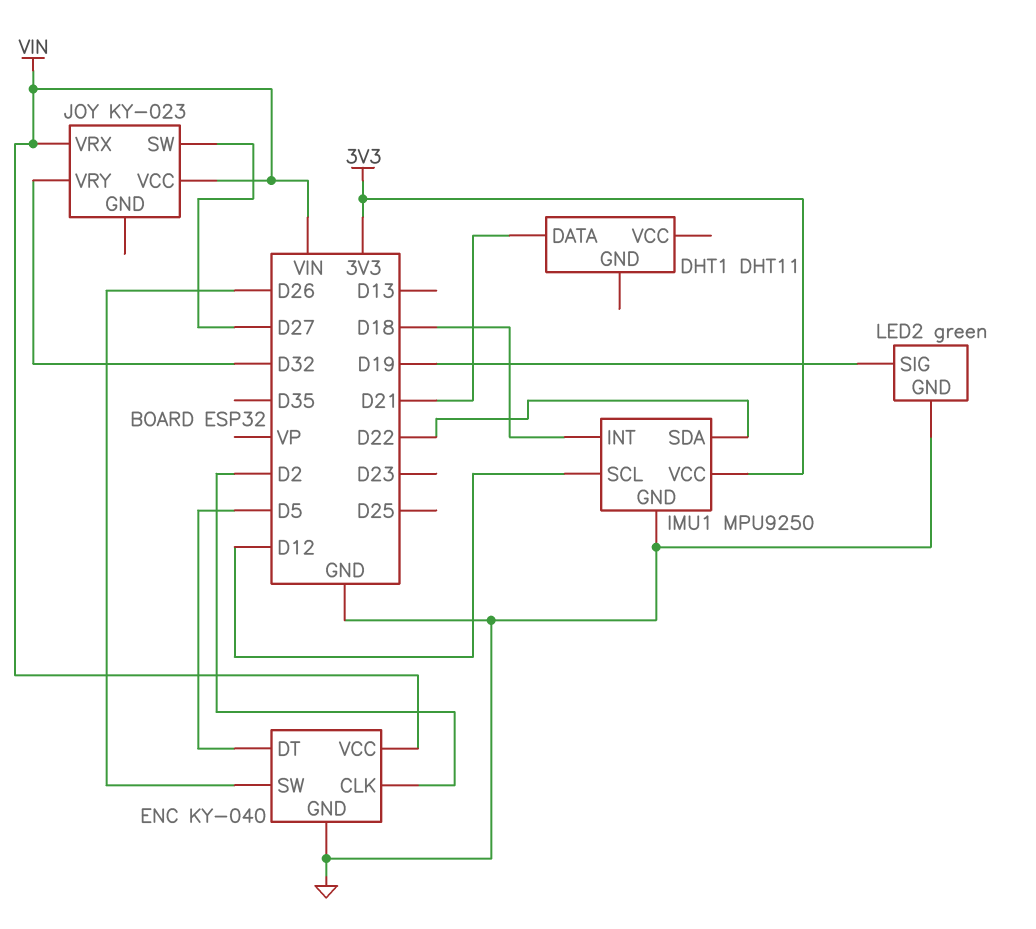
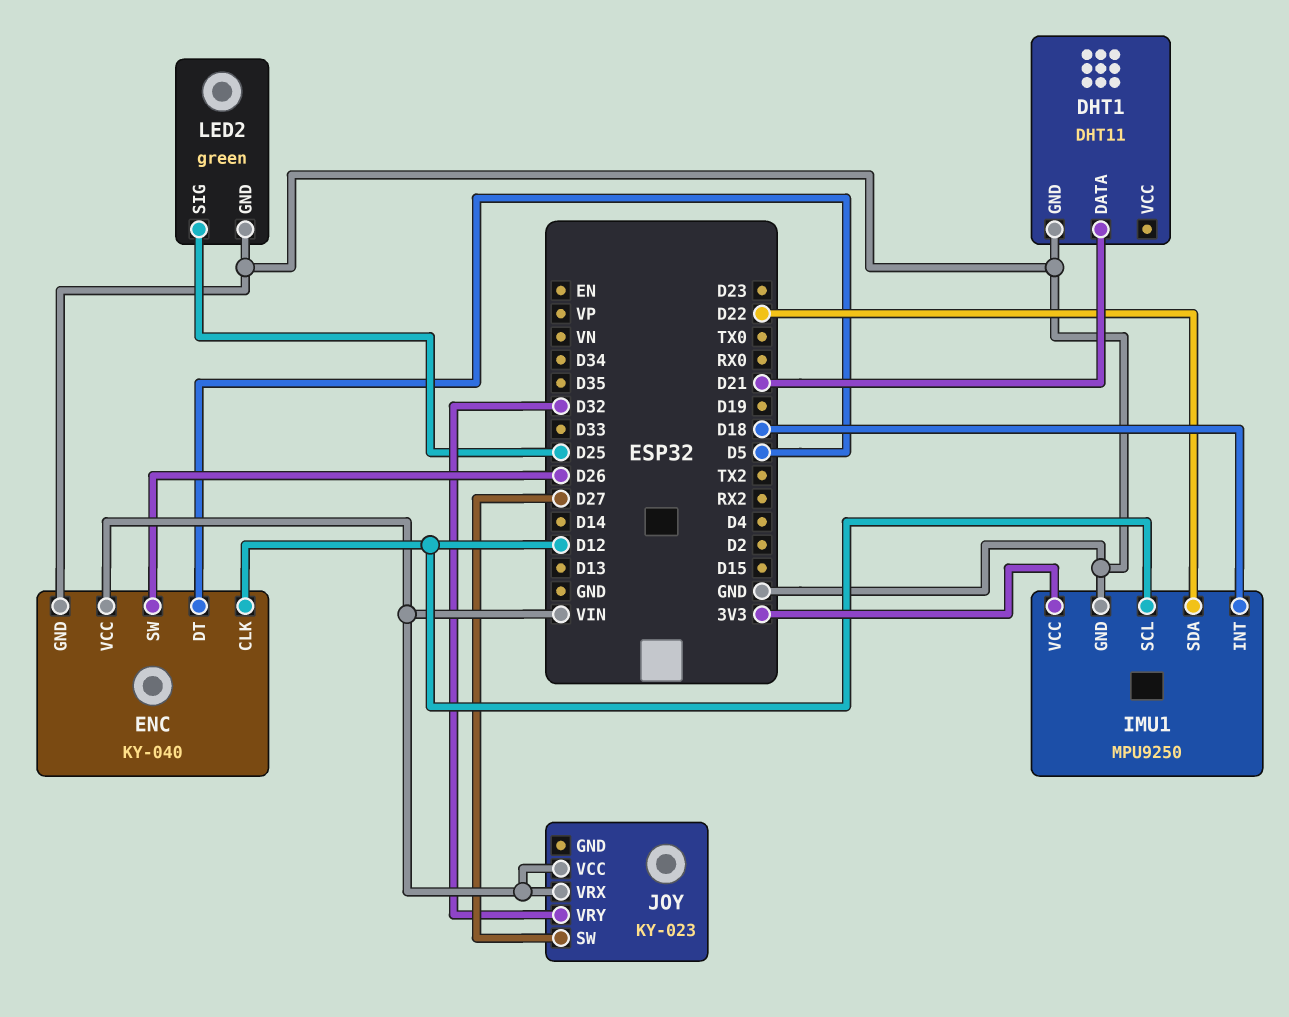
DHT1 pin GND: none -> GND
ENC pin CLK: D2 -> D12
LED2 pin SIG: D19 -> D25

